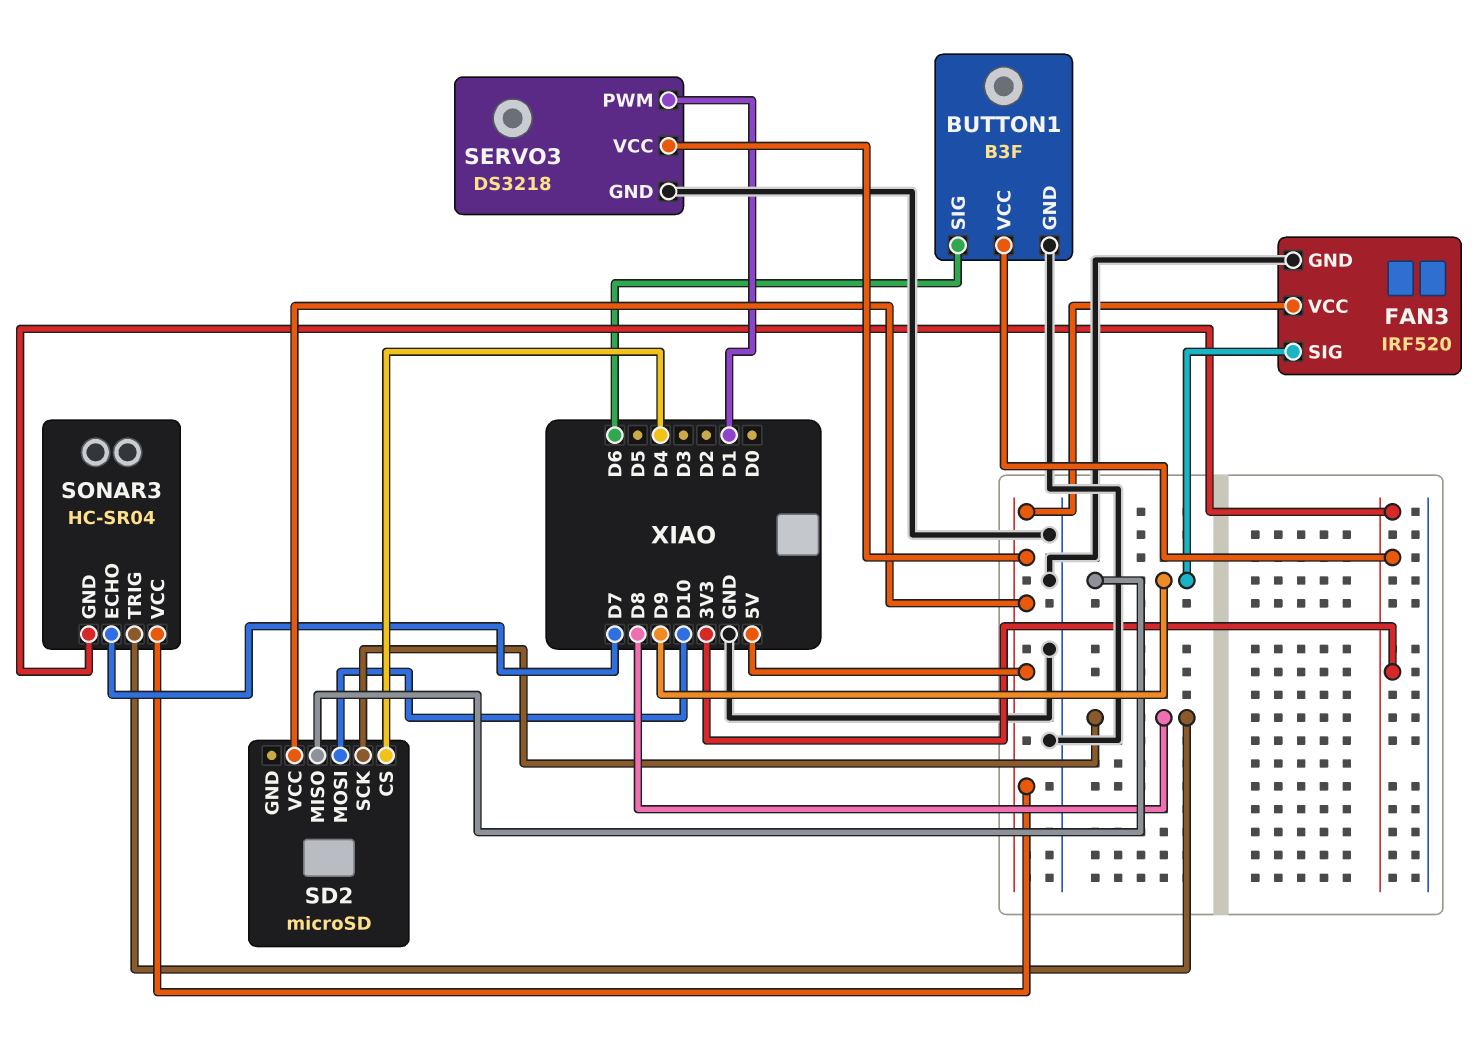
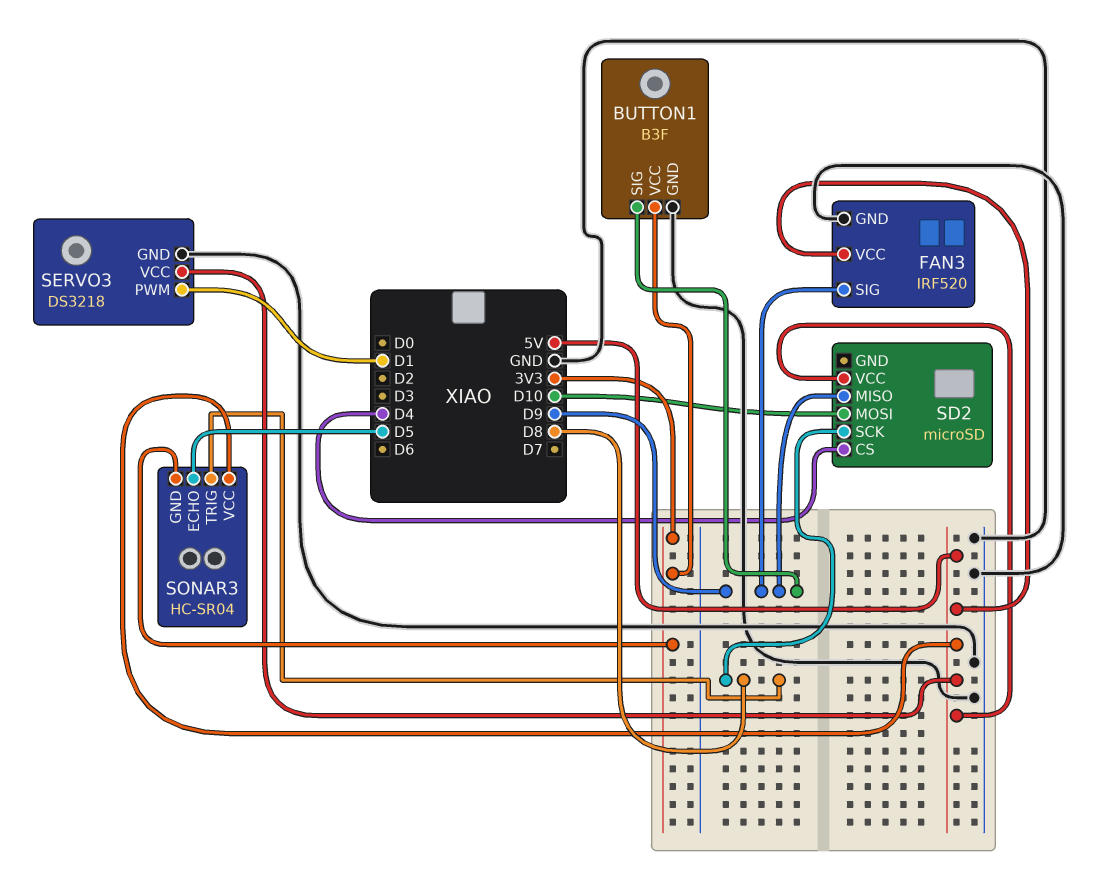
BUTTON1 pin SIG: D6 -> D9
SONAR3 pin ECHO: D7 -> D5

